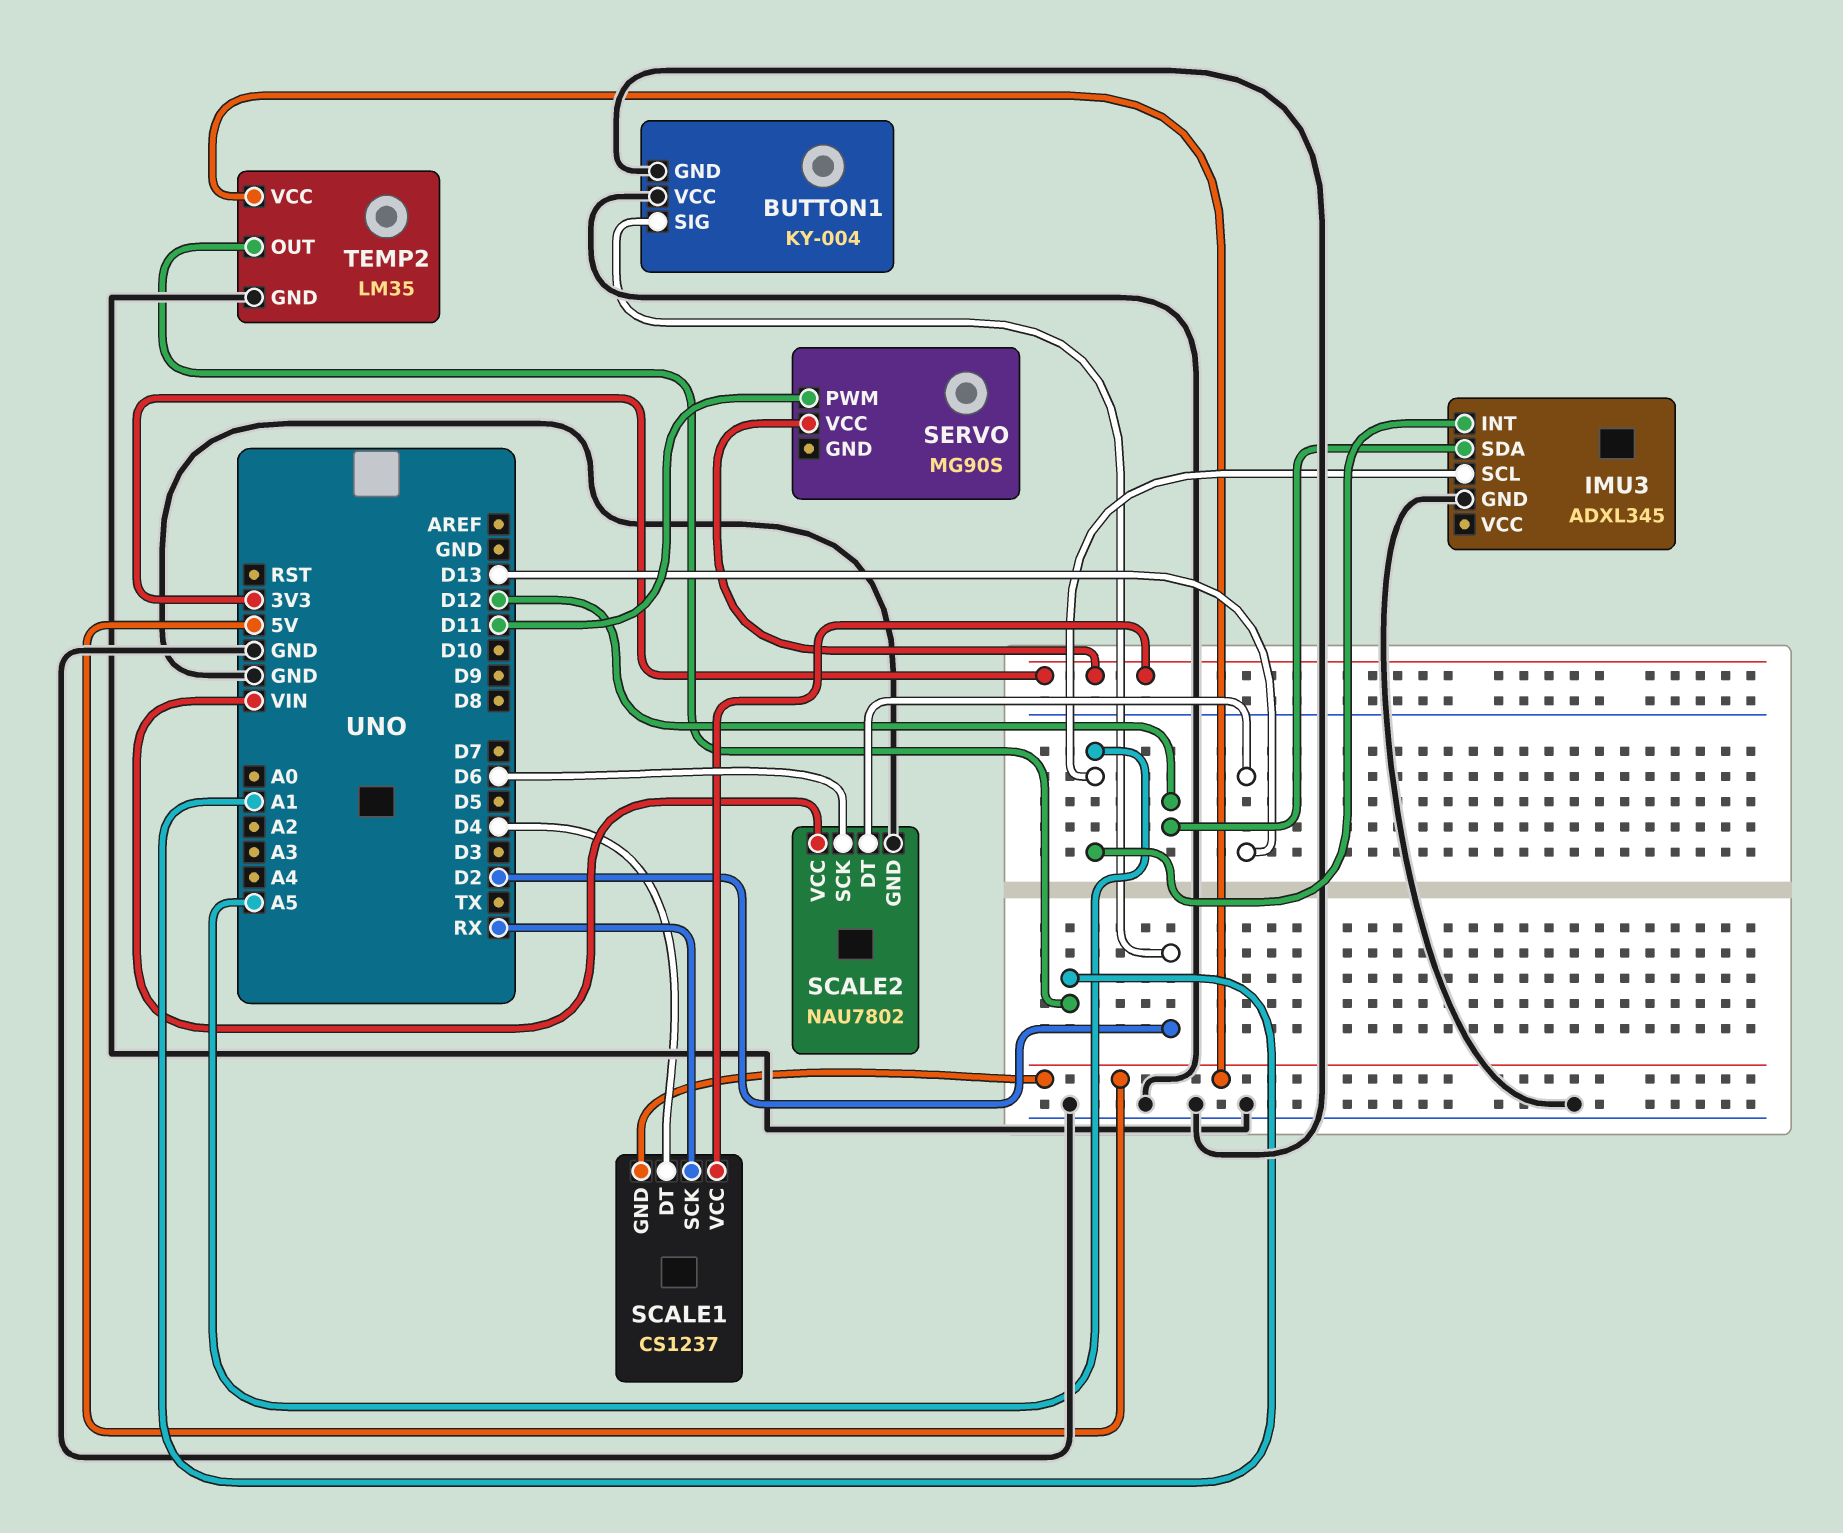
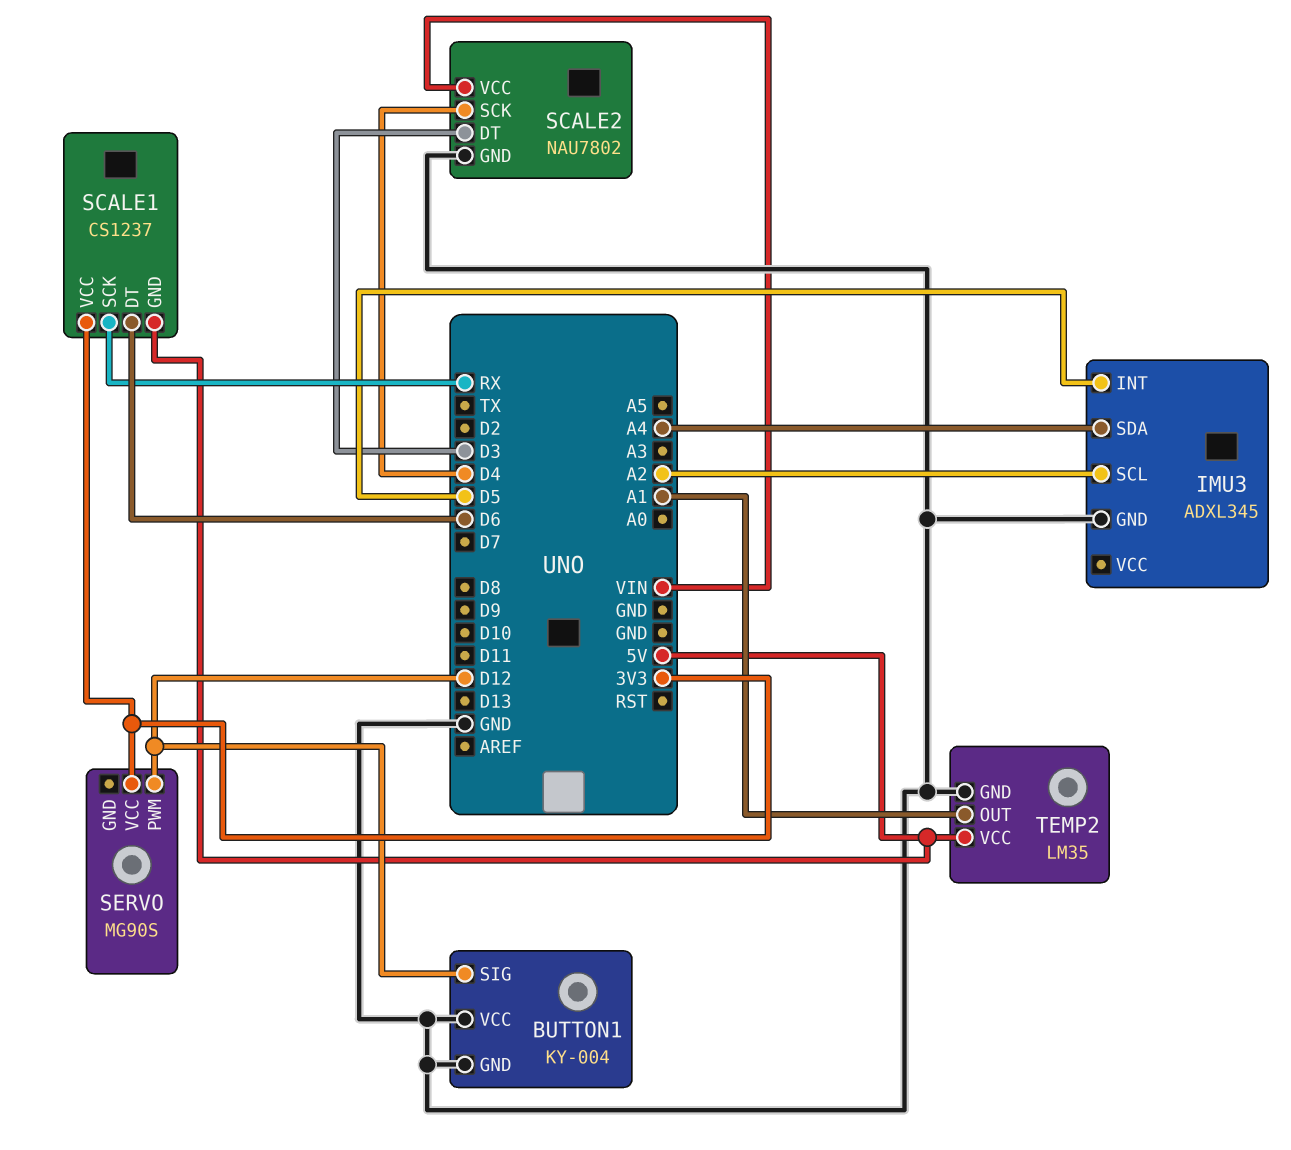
BUTTON1 pin SIG: D2 -> D12
IMU3 pin INT: A5 -> D5
IMU3 pin SCL: A5 -> A2
IMU3 pin SDA: D12 -> A4
SCALE1 pin DT: D4 -> D6
SCALE2 pin DT: D13 -> D3
SCALE2 pin SCK: D6 -> D4
SERVO pin PWM: D11 -> D12

